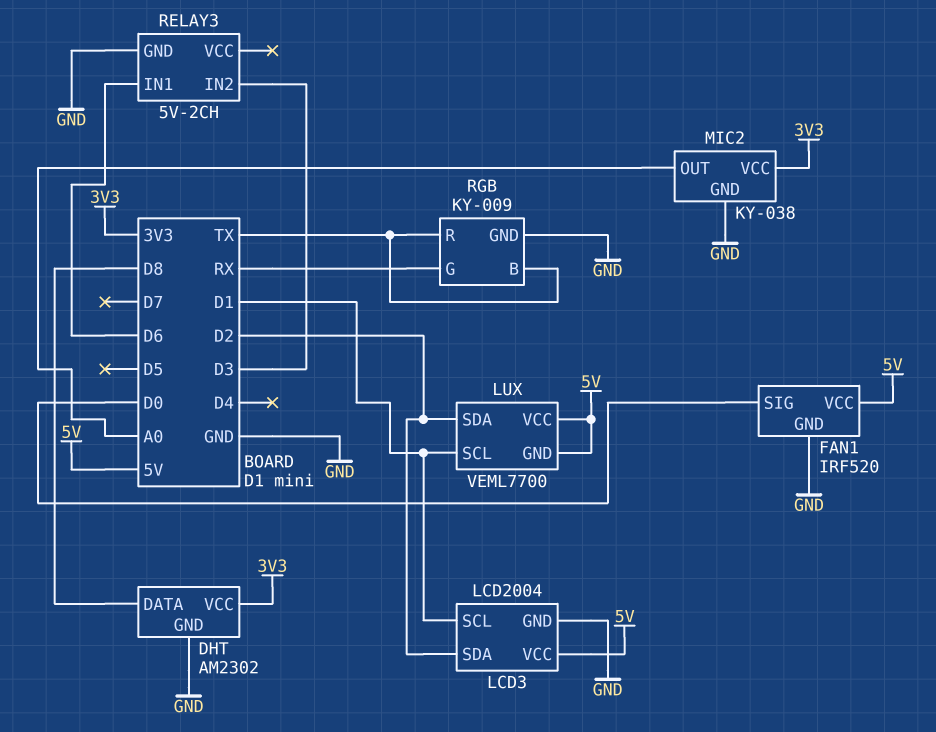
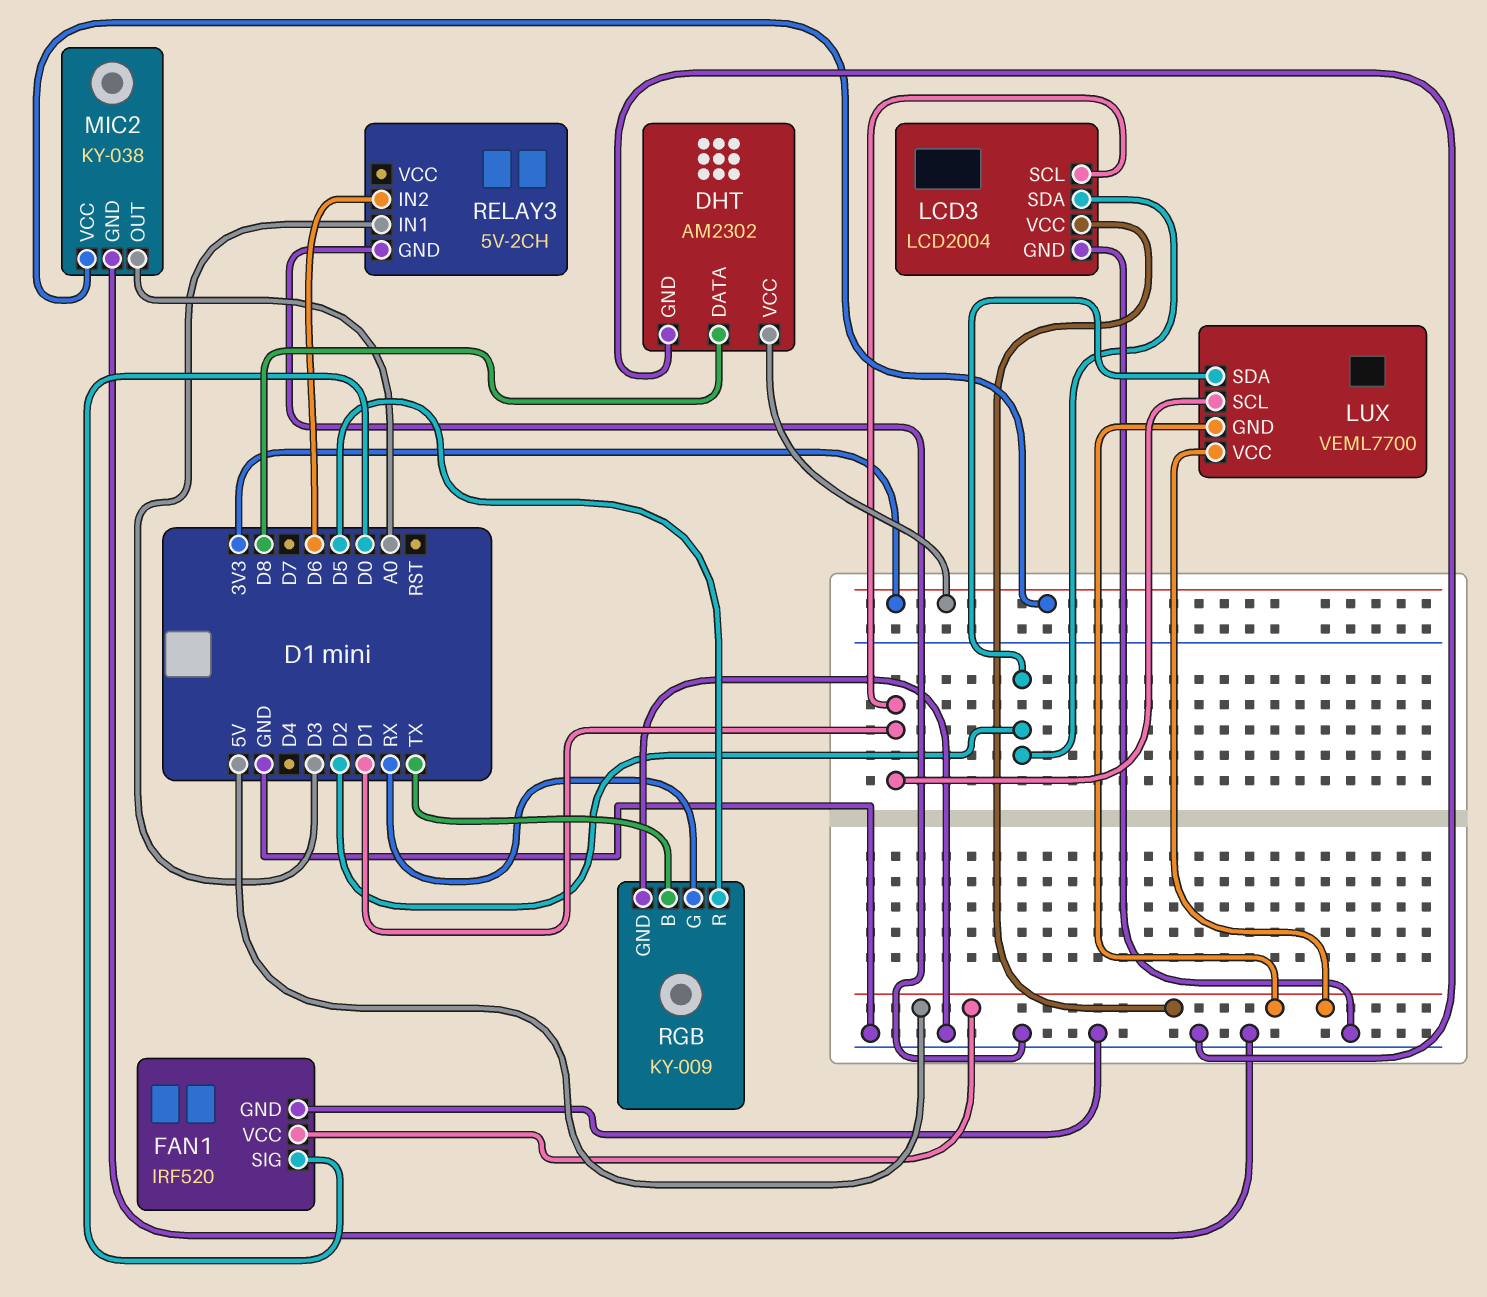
RELAY3 pin IN1: D6 -> D3
RELAY3 pin IN2: D3 -> D6
RGB pin R: TX -> D5

